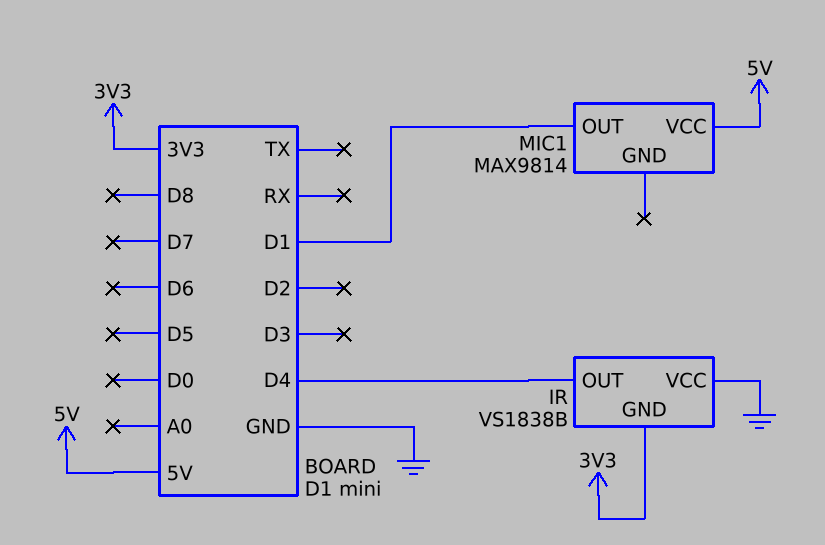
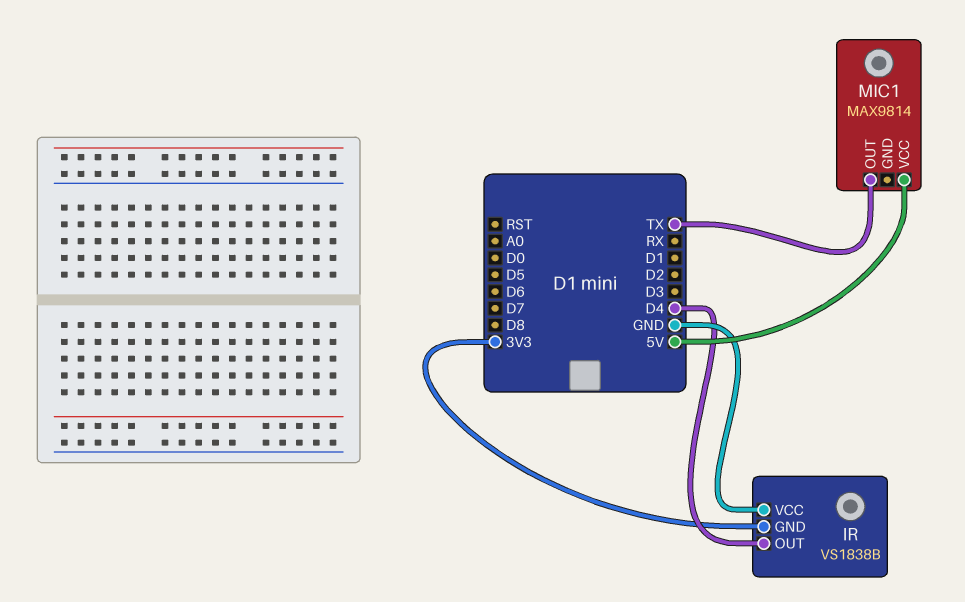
MIC1 pin OUT: D1 -> TX

